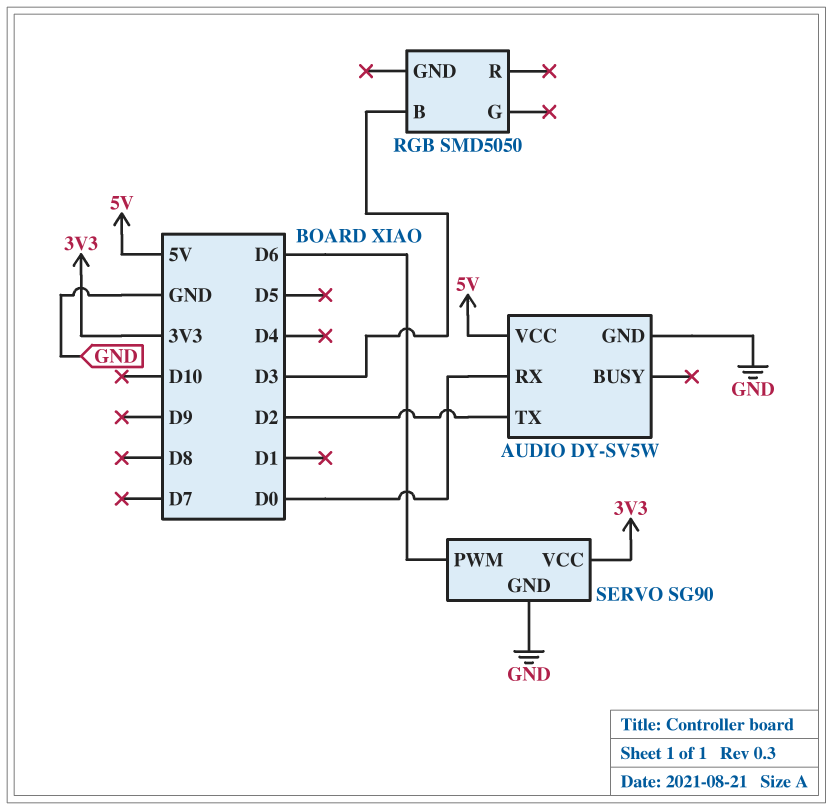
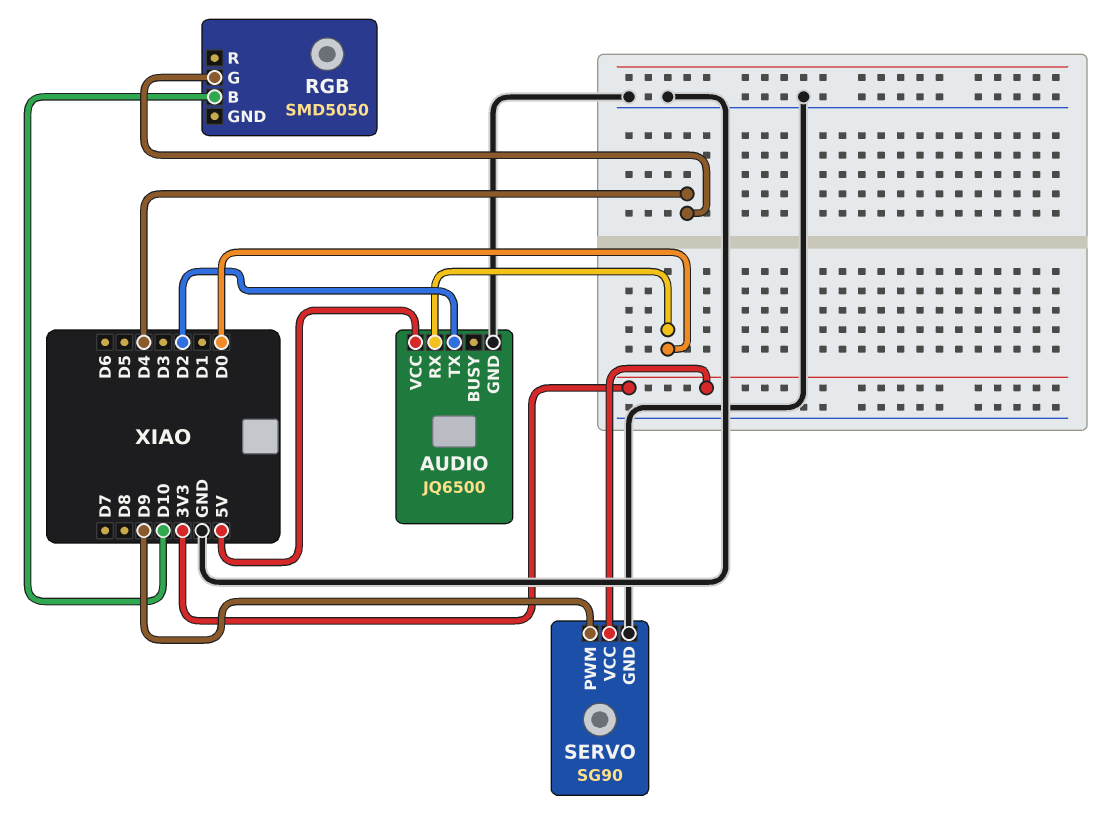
AUDIO: DY-SV5W -> JQ6500
RGB pin B: D3 -> D10
RGB pin G: none -> D4
SERVO pin PWM: D6 -> D9

